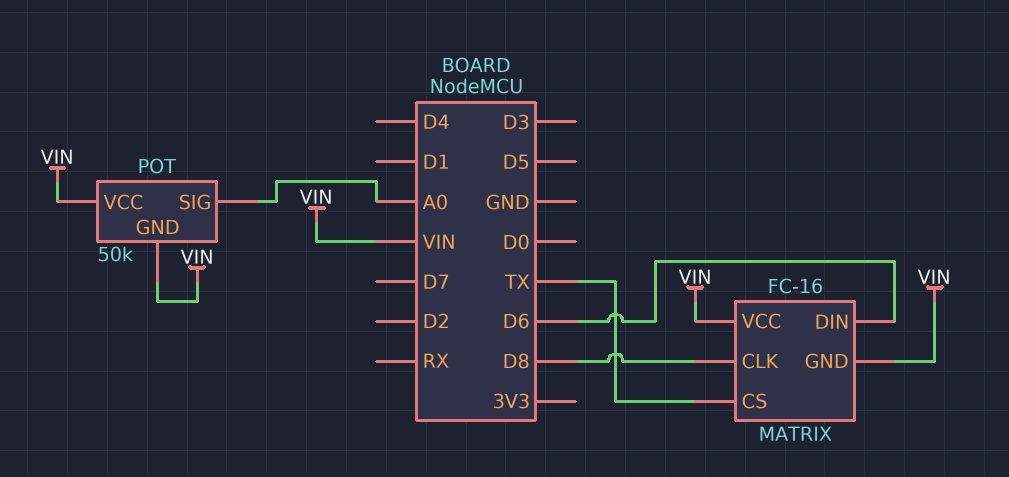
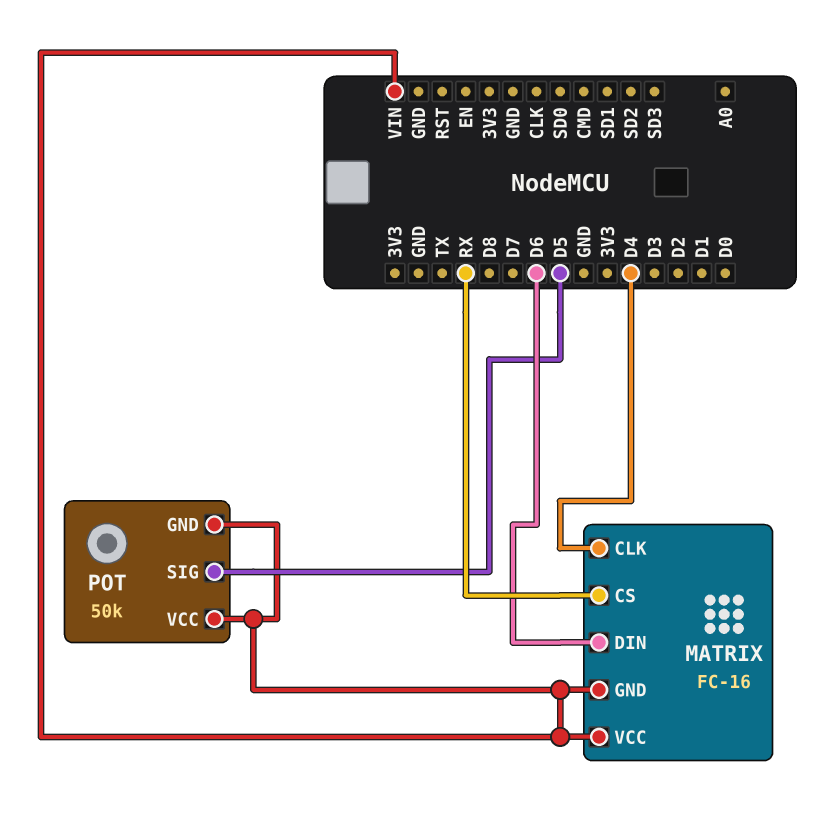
MATRIX pin CLK: D8 -> D4
MATRIX pin CS: TX -> RX
POT pin SIG: A0 -> D5

